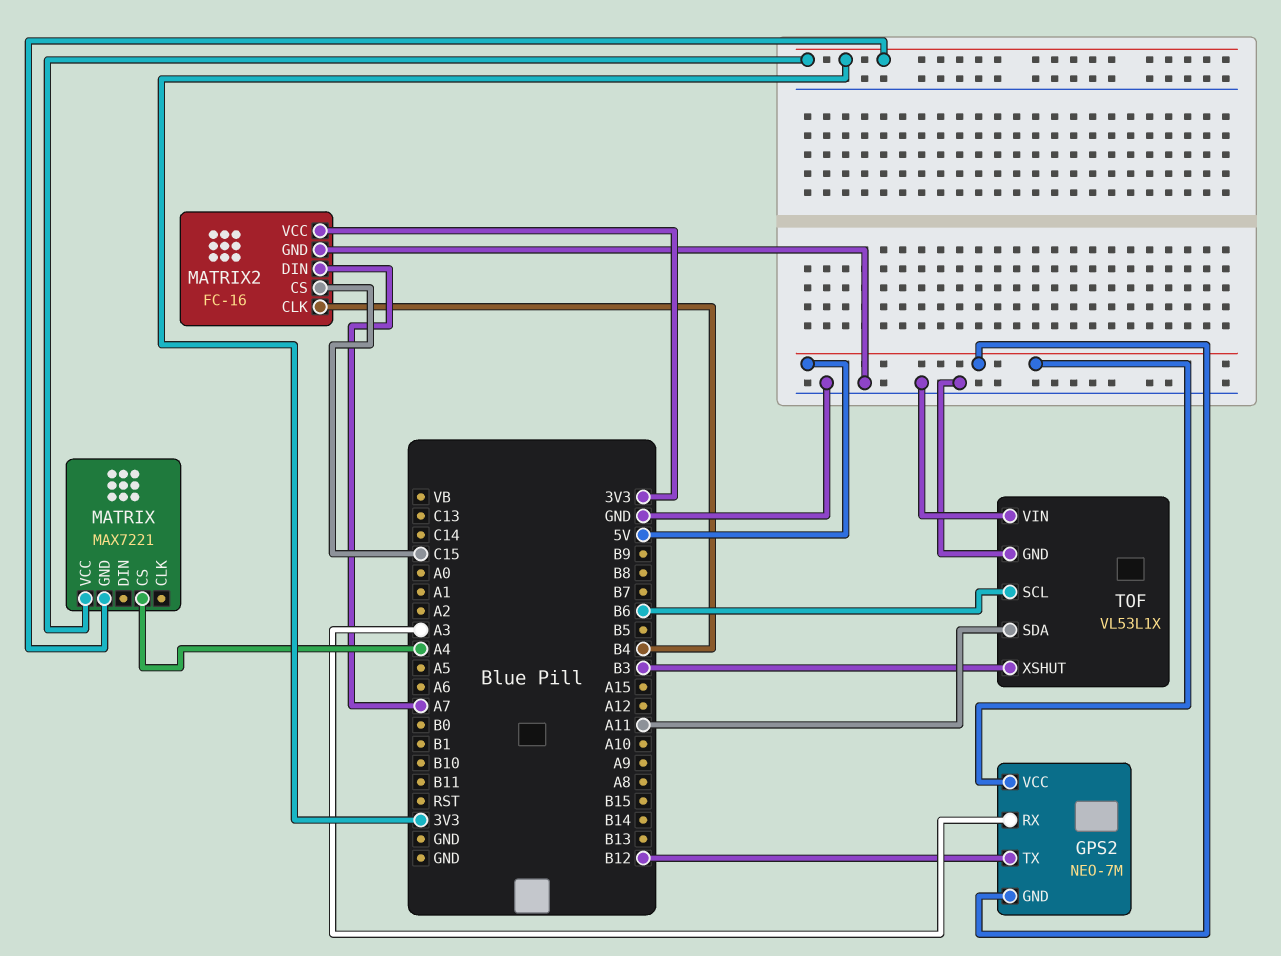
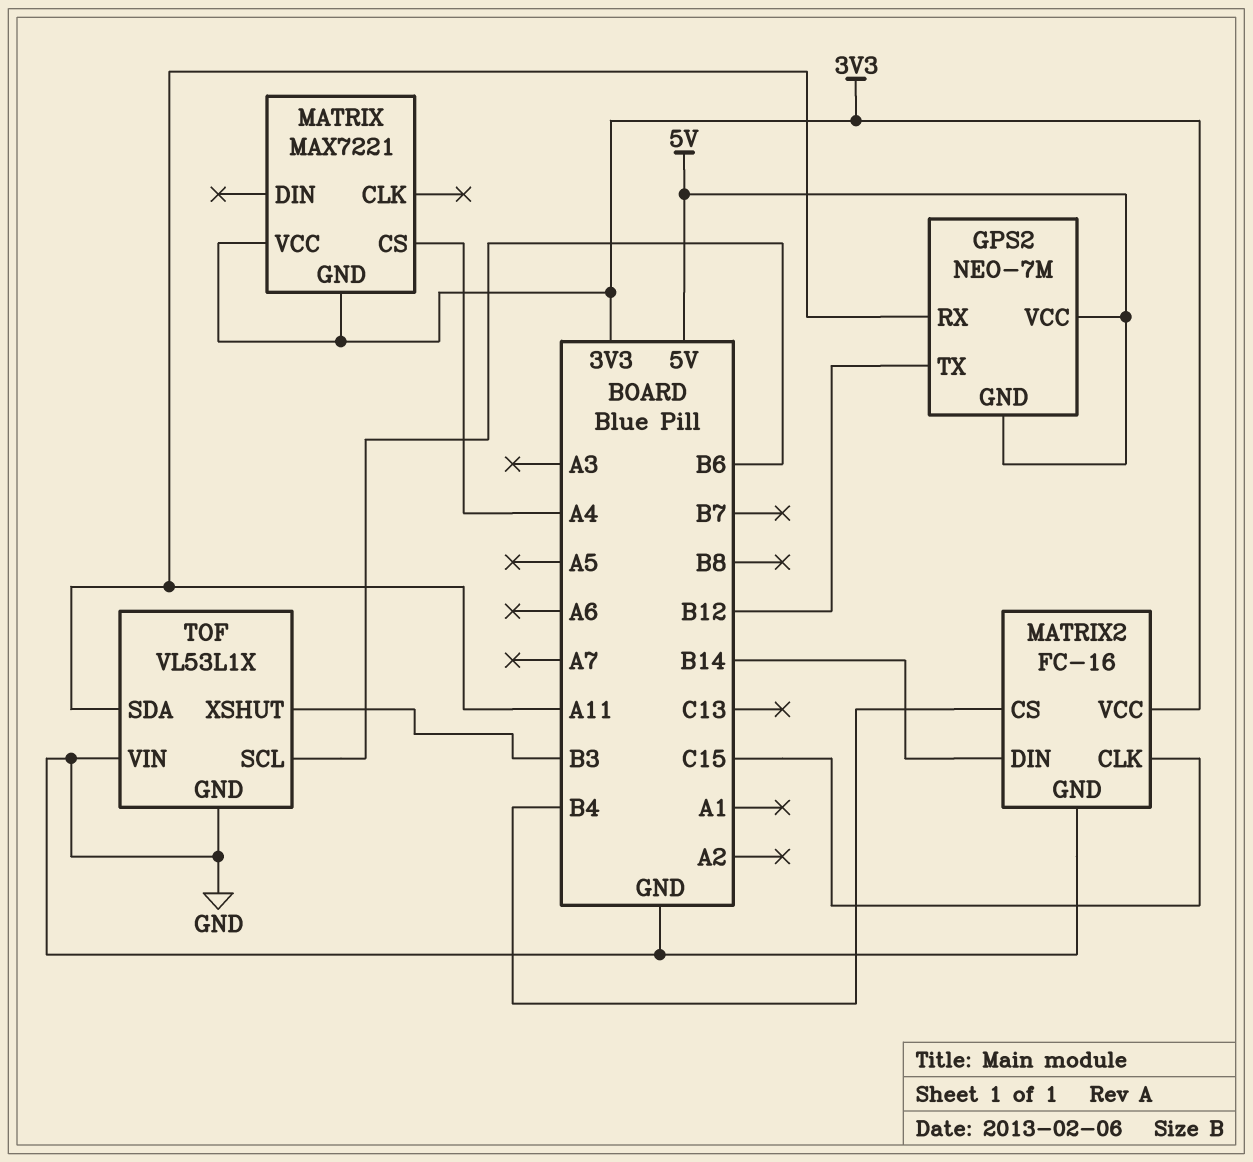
GPS2 pin RX: A3 -> A11
MATRIX2 pin CLK: B4 -> C15
MATRIX2 pin CS: C15 -> B4
MATRIX2 pin DIN: A7 -> B14

